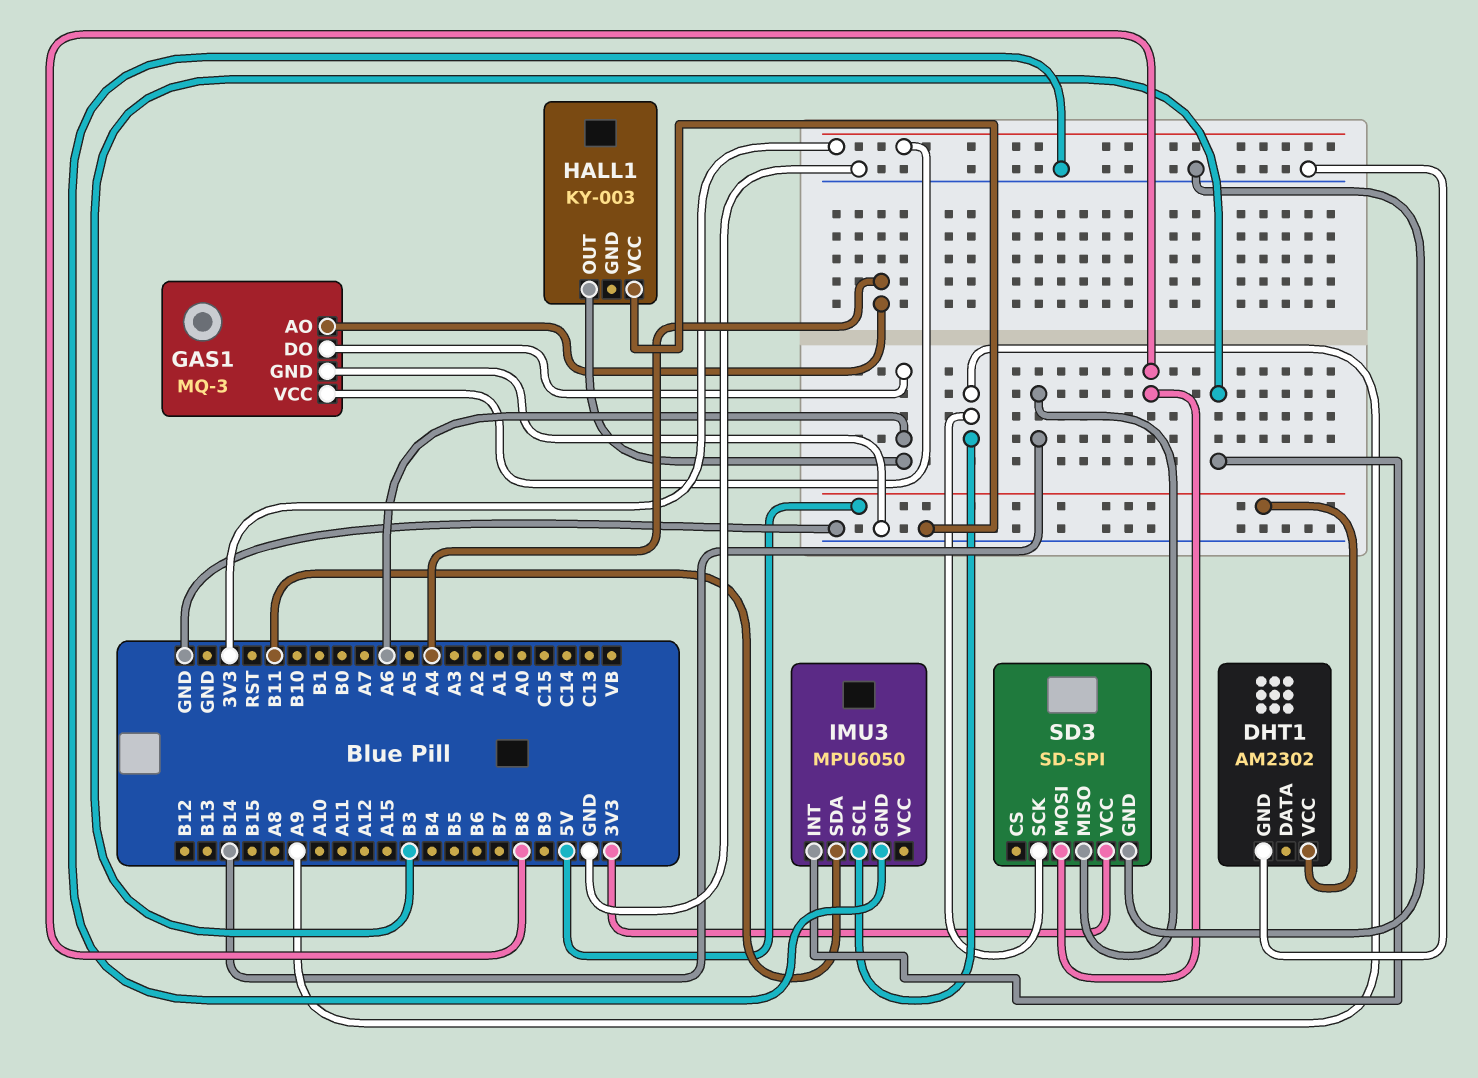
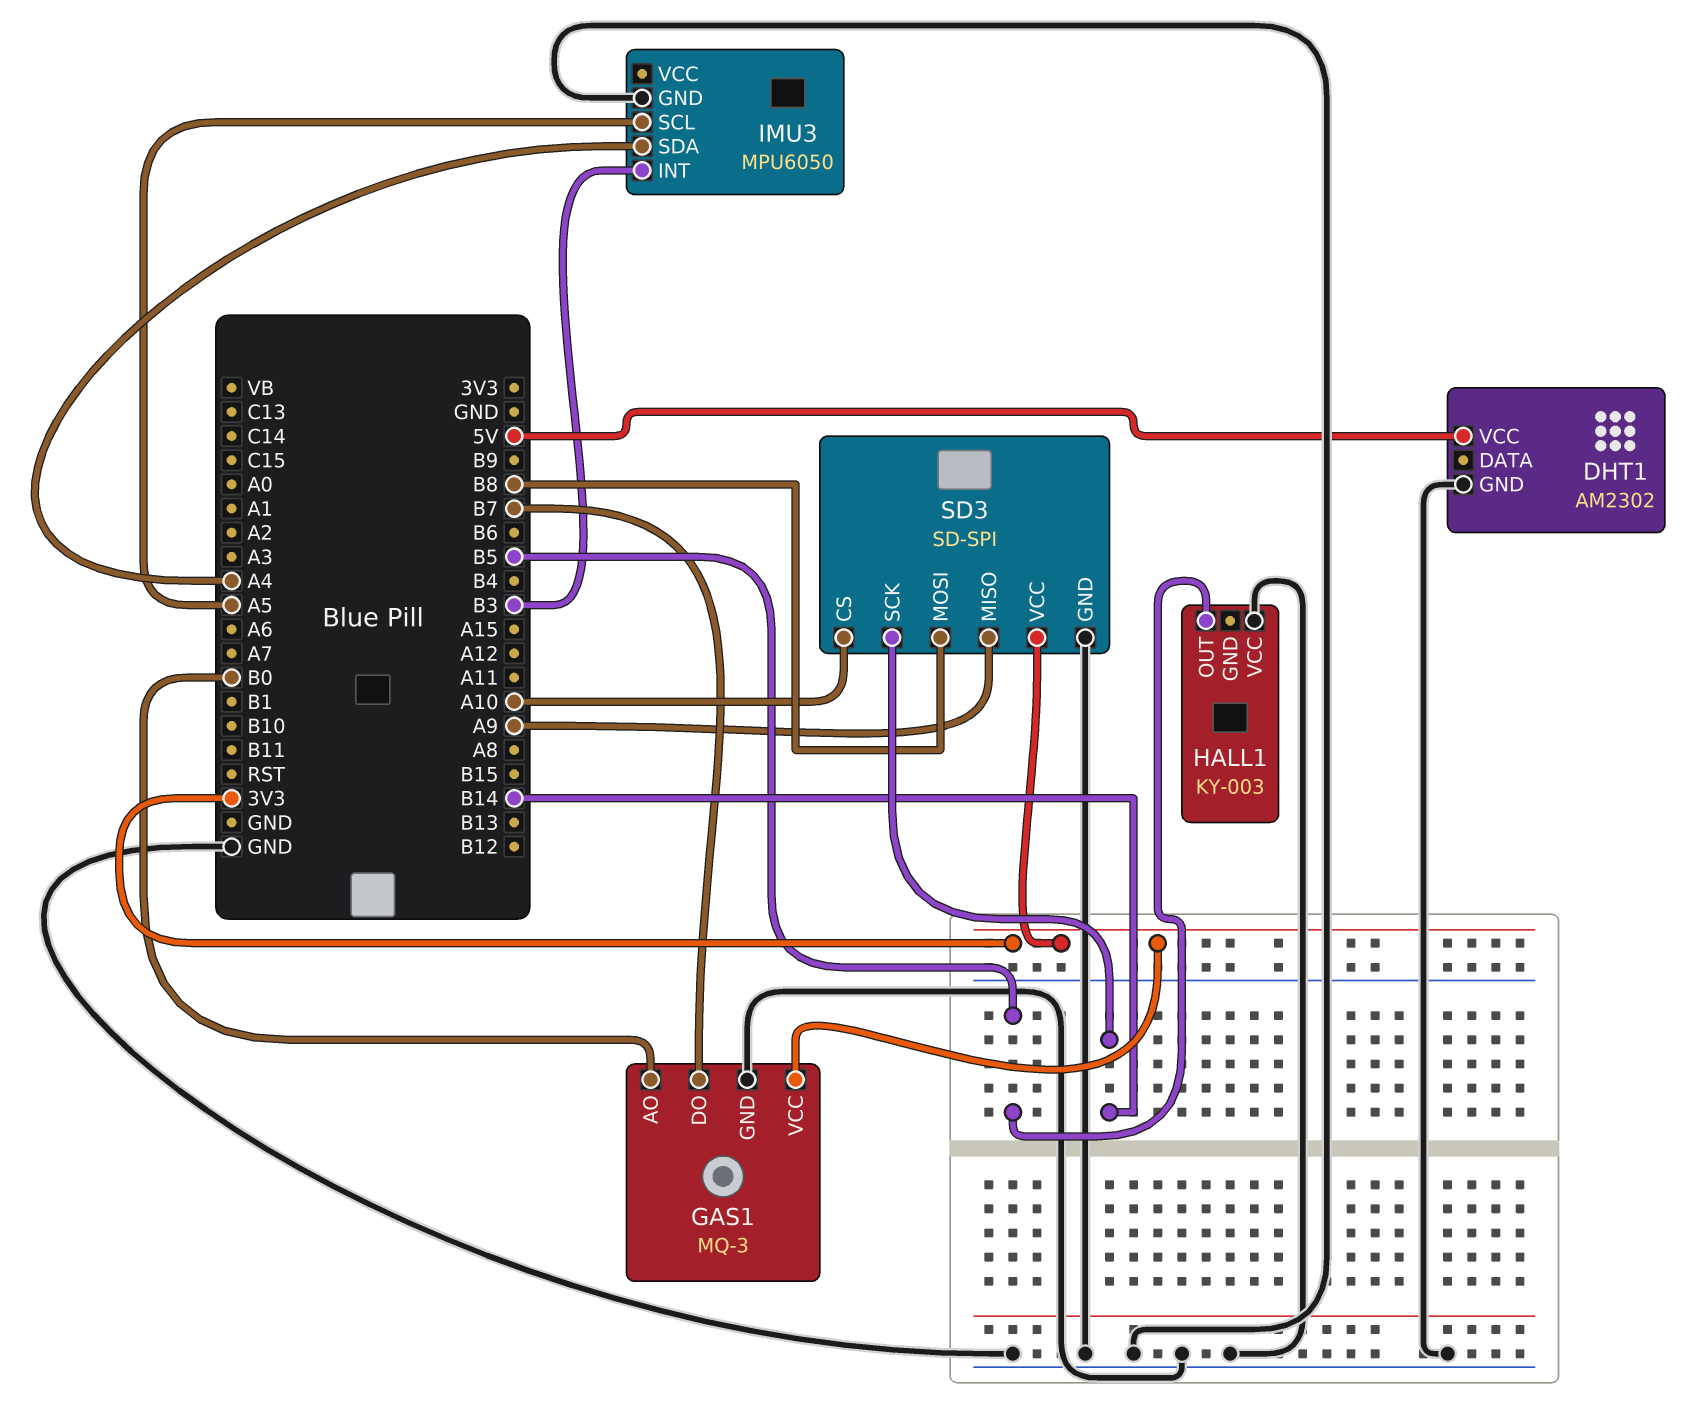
GAS1 pin AO: A4 -> B0
GAS1 pin DO: A6 -> B7
HALL1 pin OUT: A6 -> B5
IMU3 pin SCL: A9 -> A5
IMU3 pin SDA: B11 -> A4
SD3 pin CS: none -> A10
SD3 pin MISO: B14 -> A9
SD3 pin SCK: A9 -> B14

